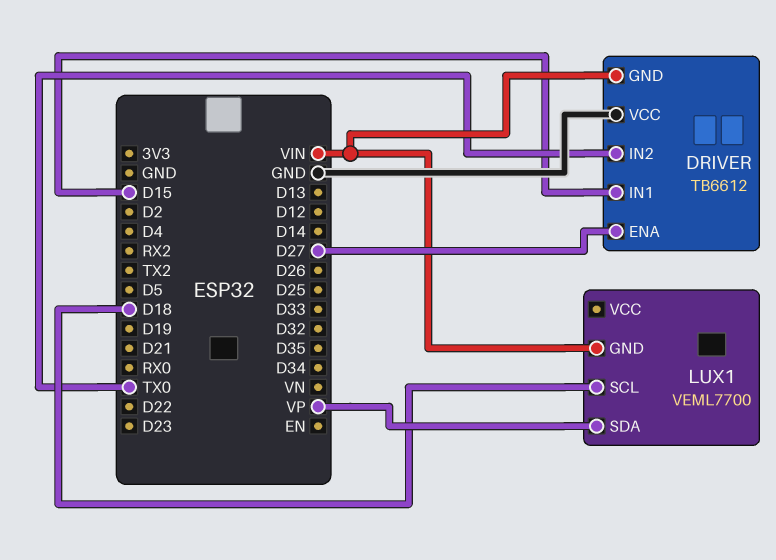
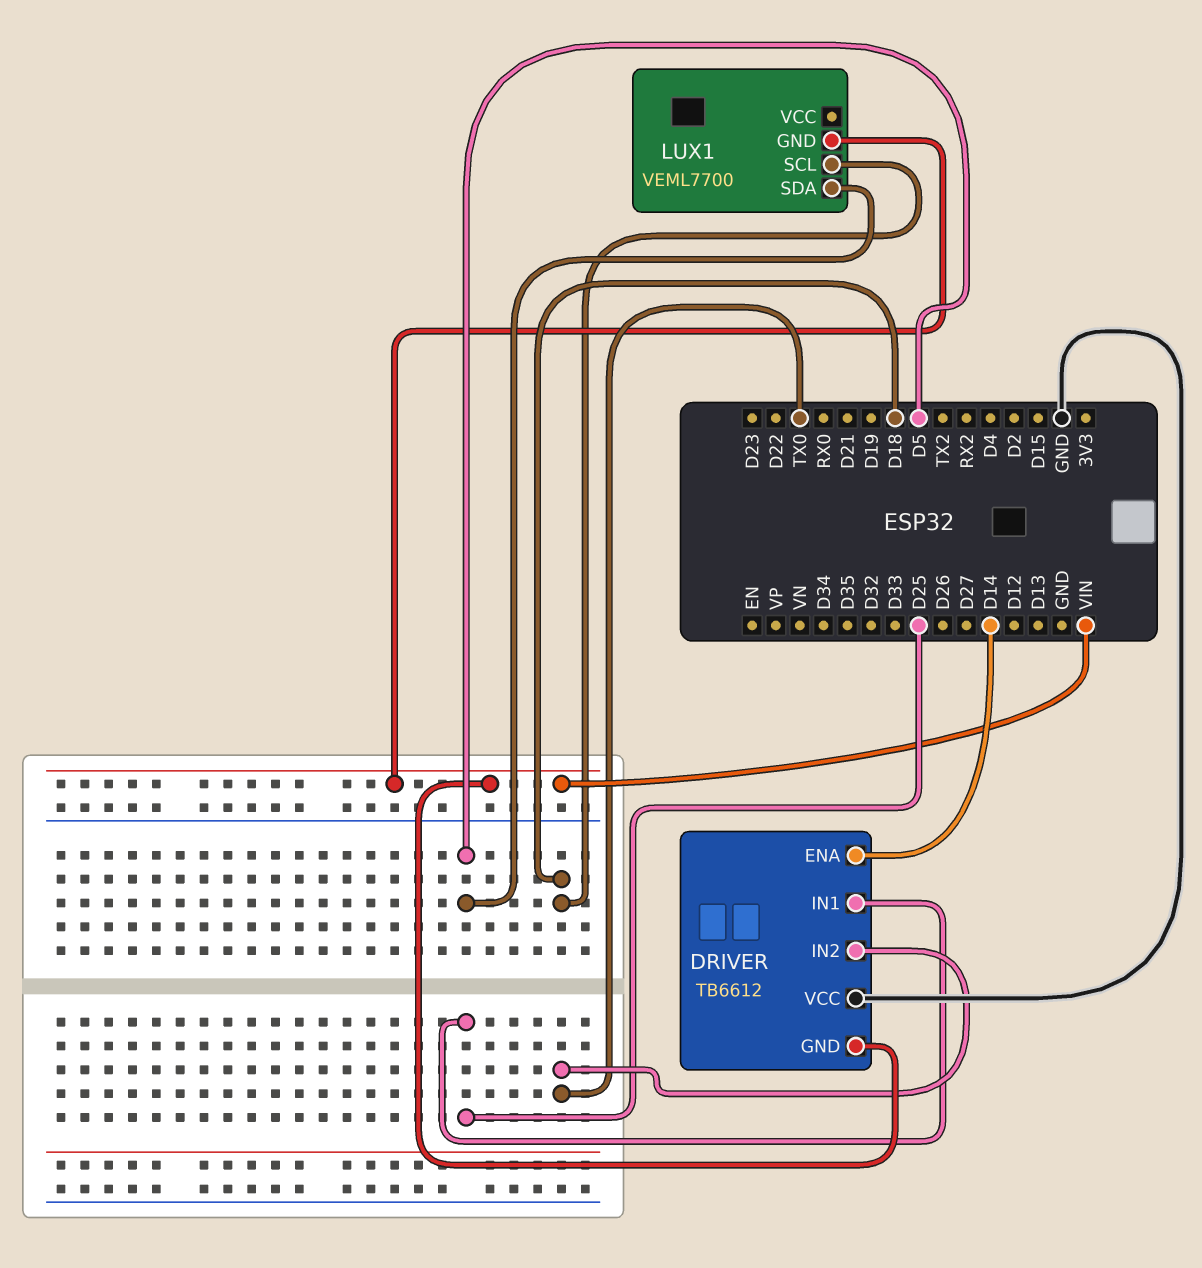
DRIVER pin ENA: D27 -> D14
DRIVER pin IN1: D15 -> D25
LUX1 pin SDA: VP -> D5

